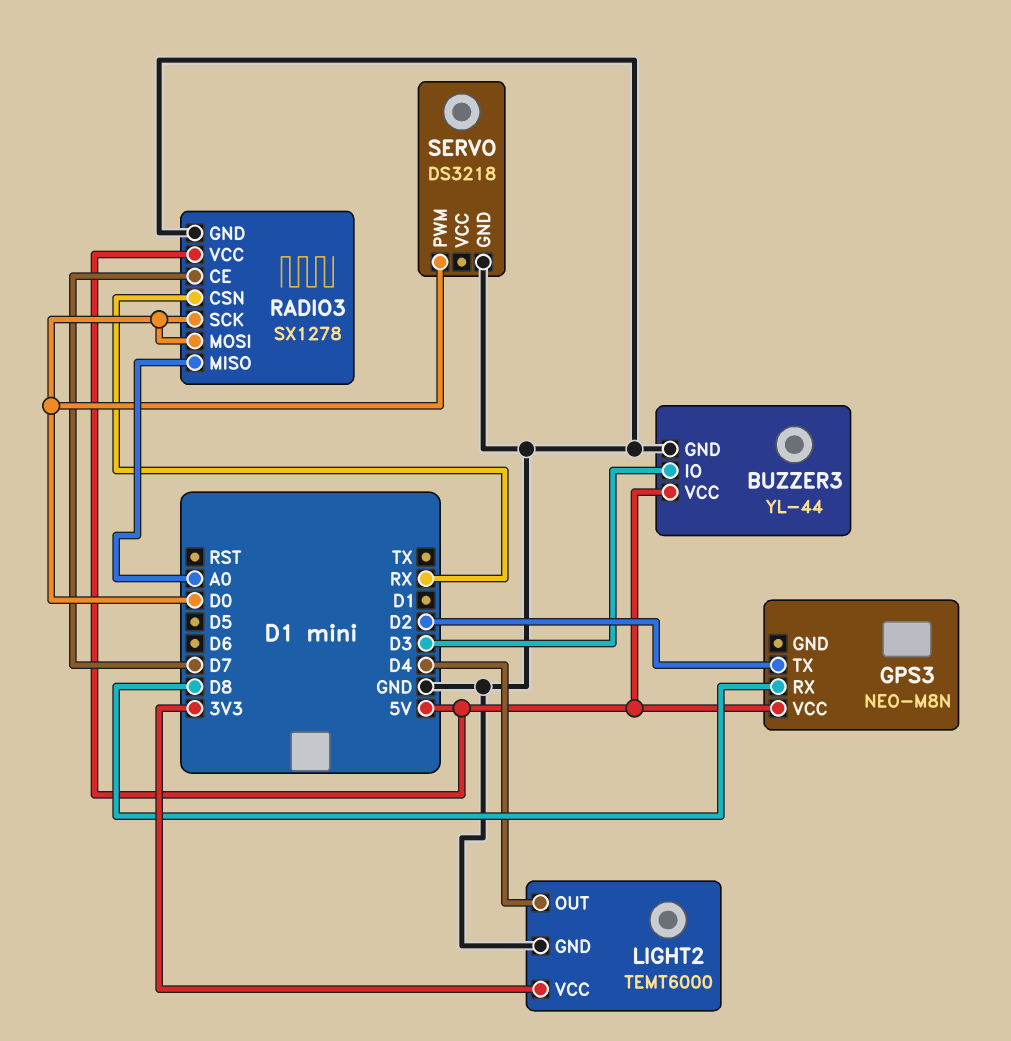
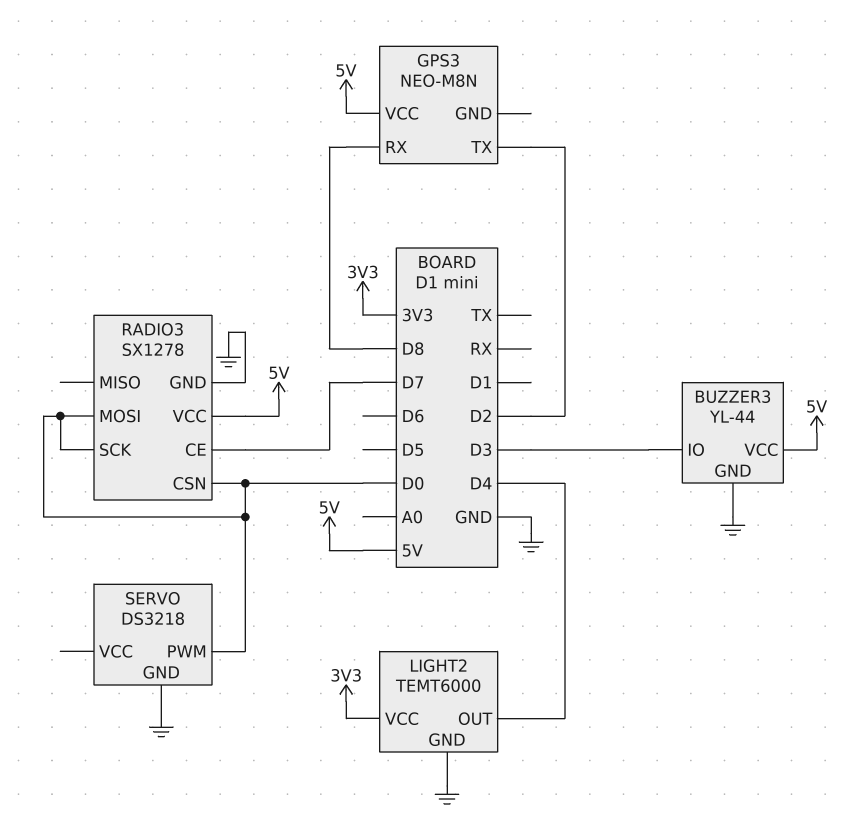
RADIO3 pin CSN: RX -> D0
RADIO3 pin MISO: A0 -> none

